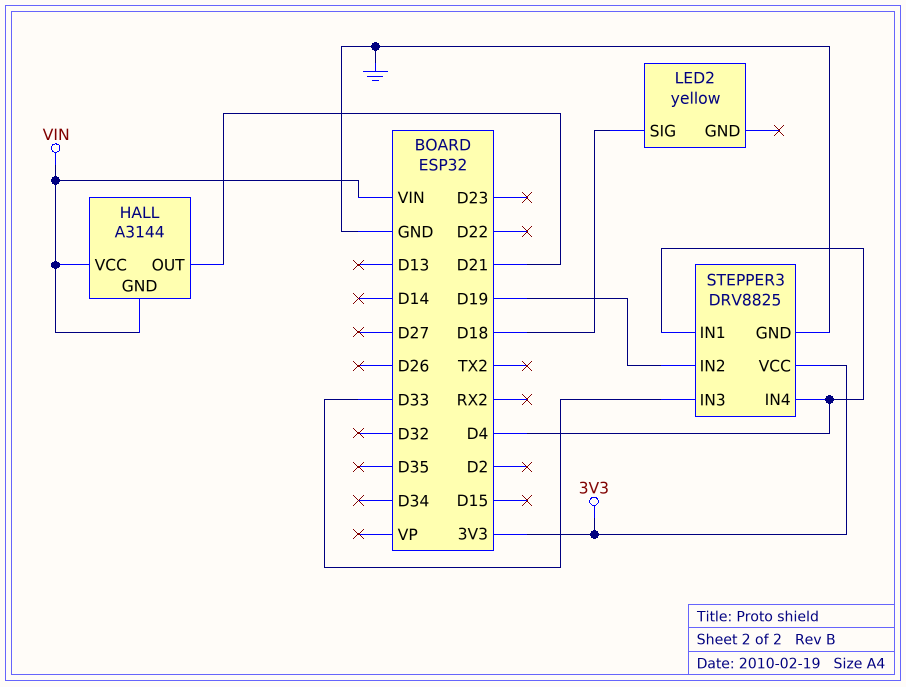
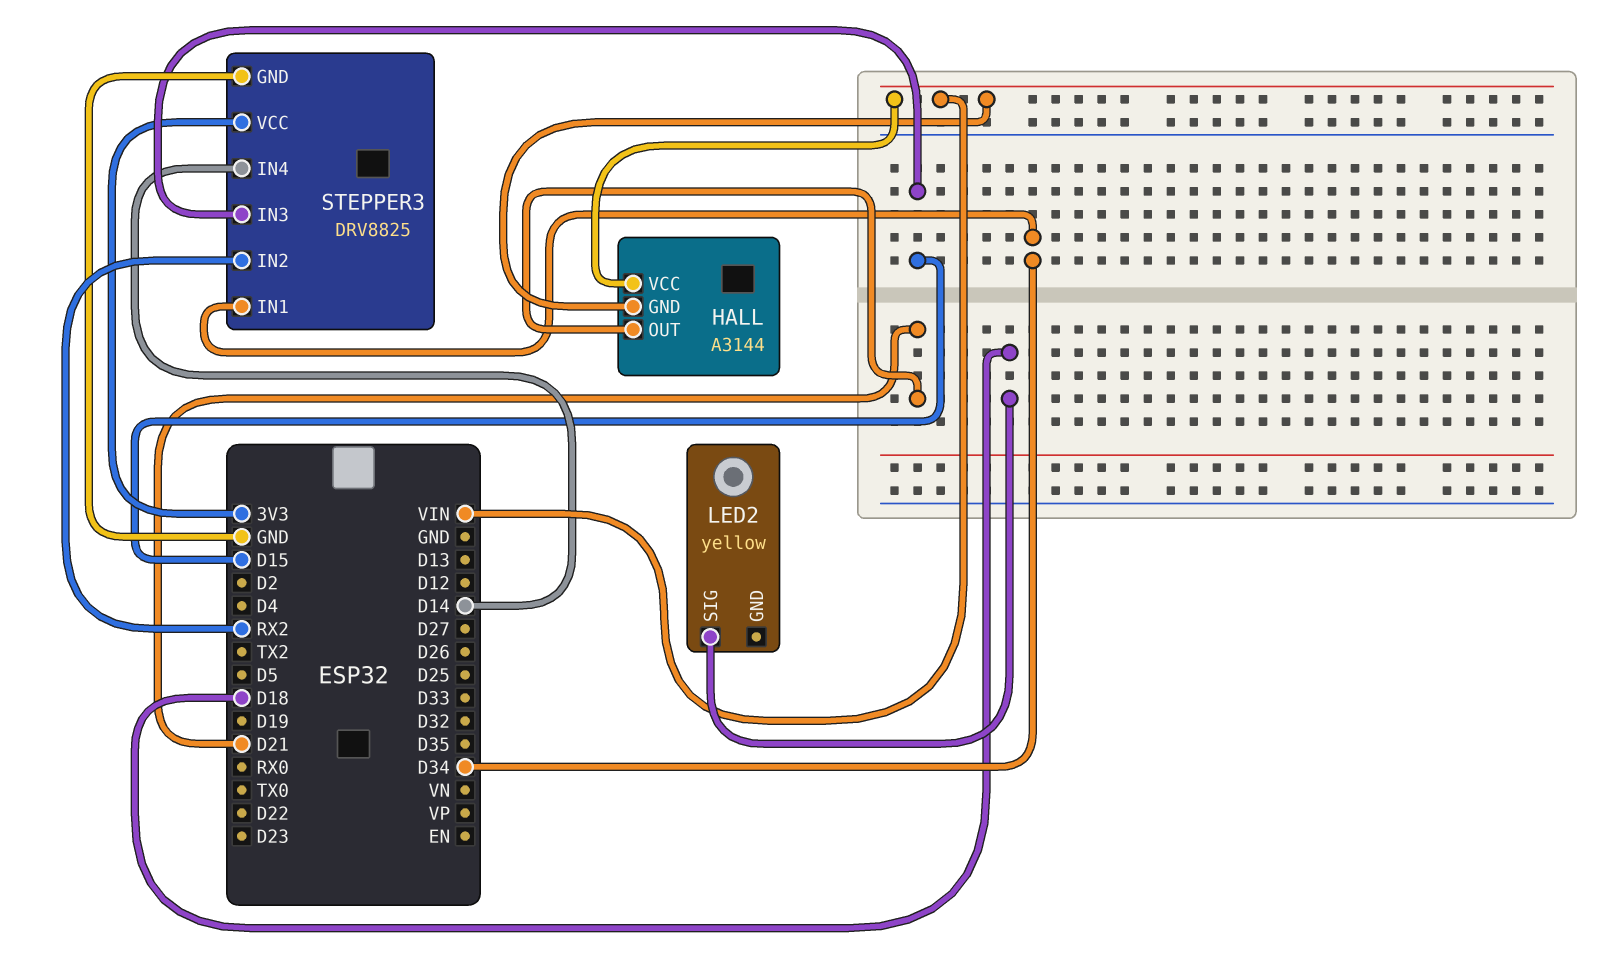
STEPPER3 pin IN1: D4 -> D34
STEPPER3 pin IN2: D19 -> RX2
STEPPER3 pin IN3: D33 -> D15
STEPPER3 pin IN4: D4 -> D14

